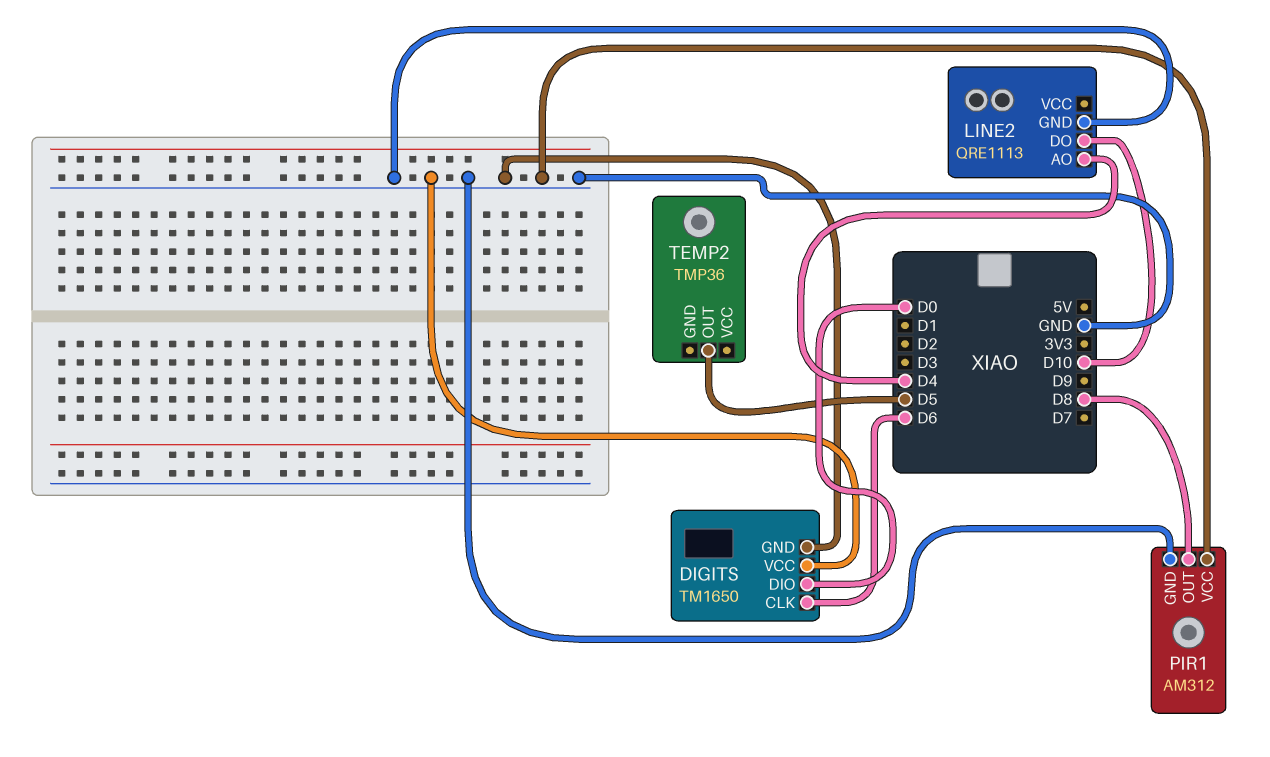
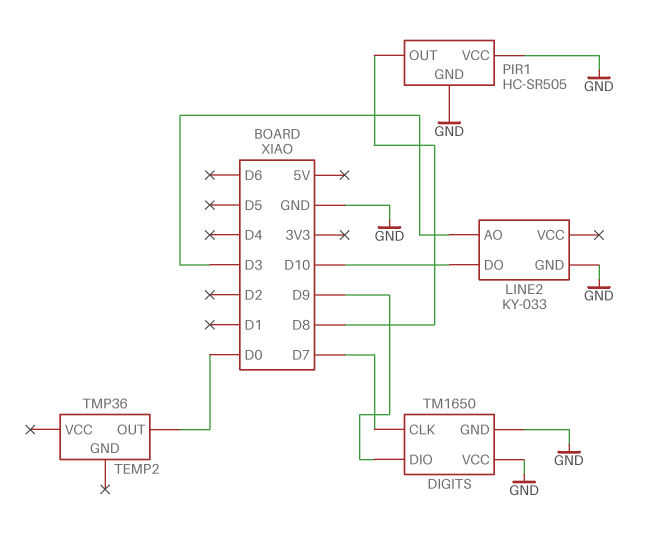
DIGITS pin CLK: D6 -> D7
DIGITS pin DIO: D0 -> D9
LINE2: QRE1113 -> KY-033
LINE2 pin AO: D4 -> D3
PIR1: AM312 -> HC-SR505
TEMP2 pin OUT: D5 -> D0

